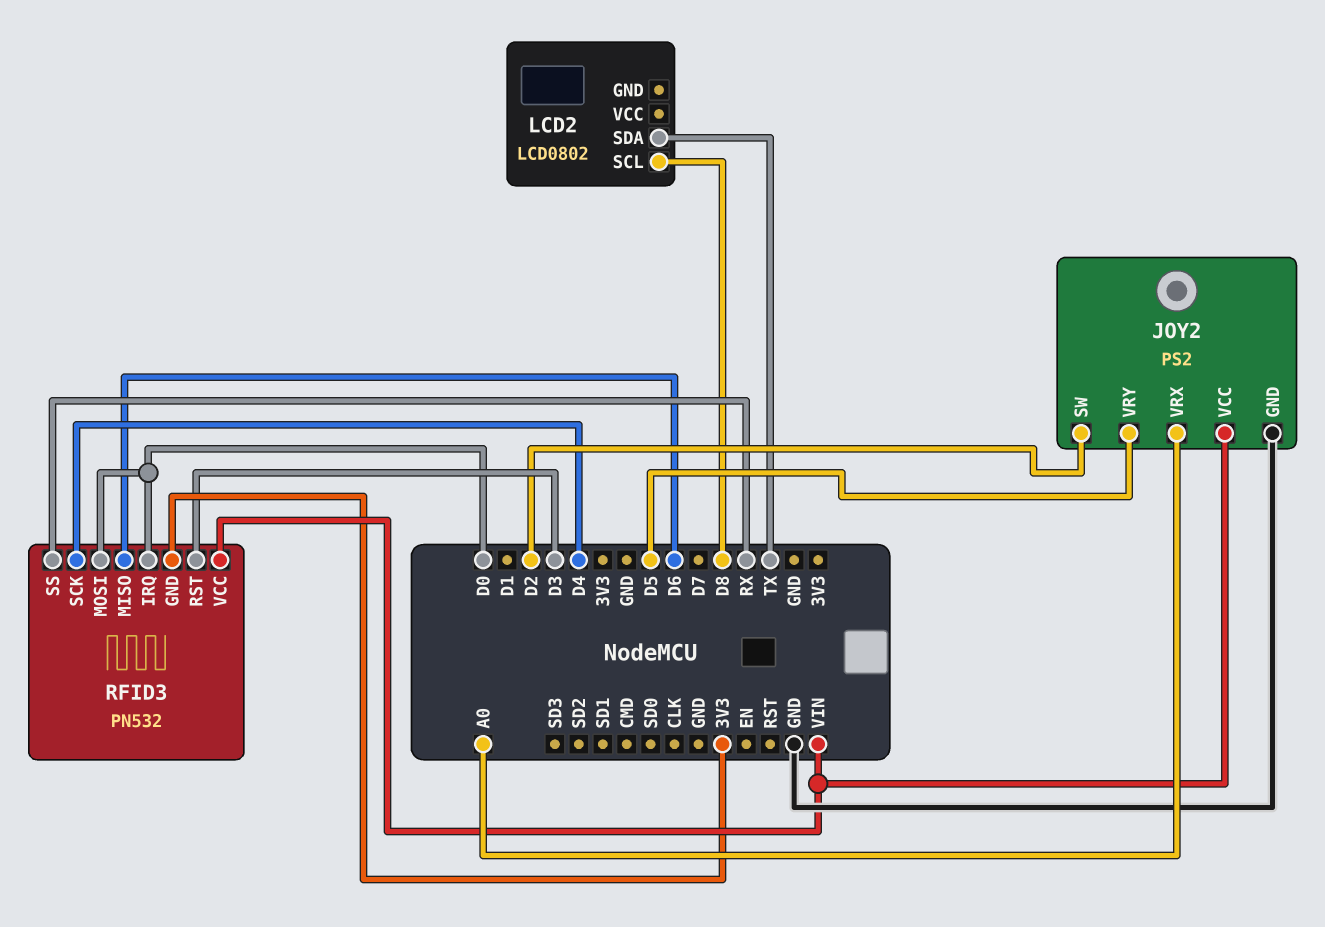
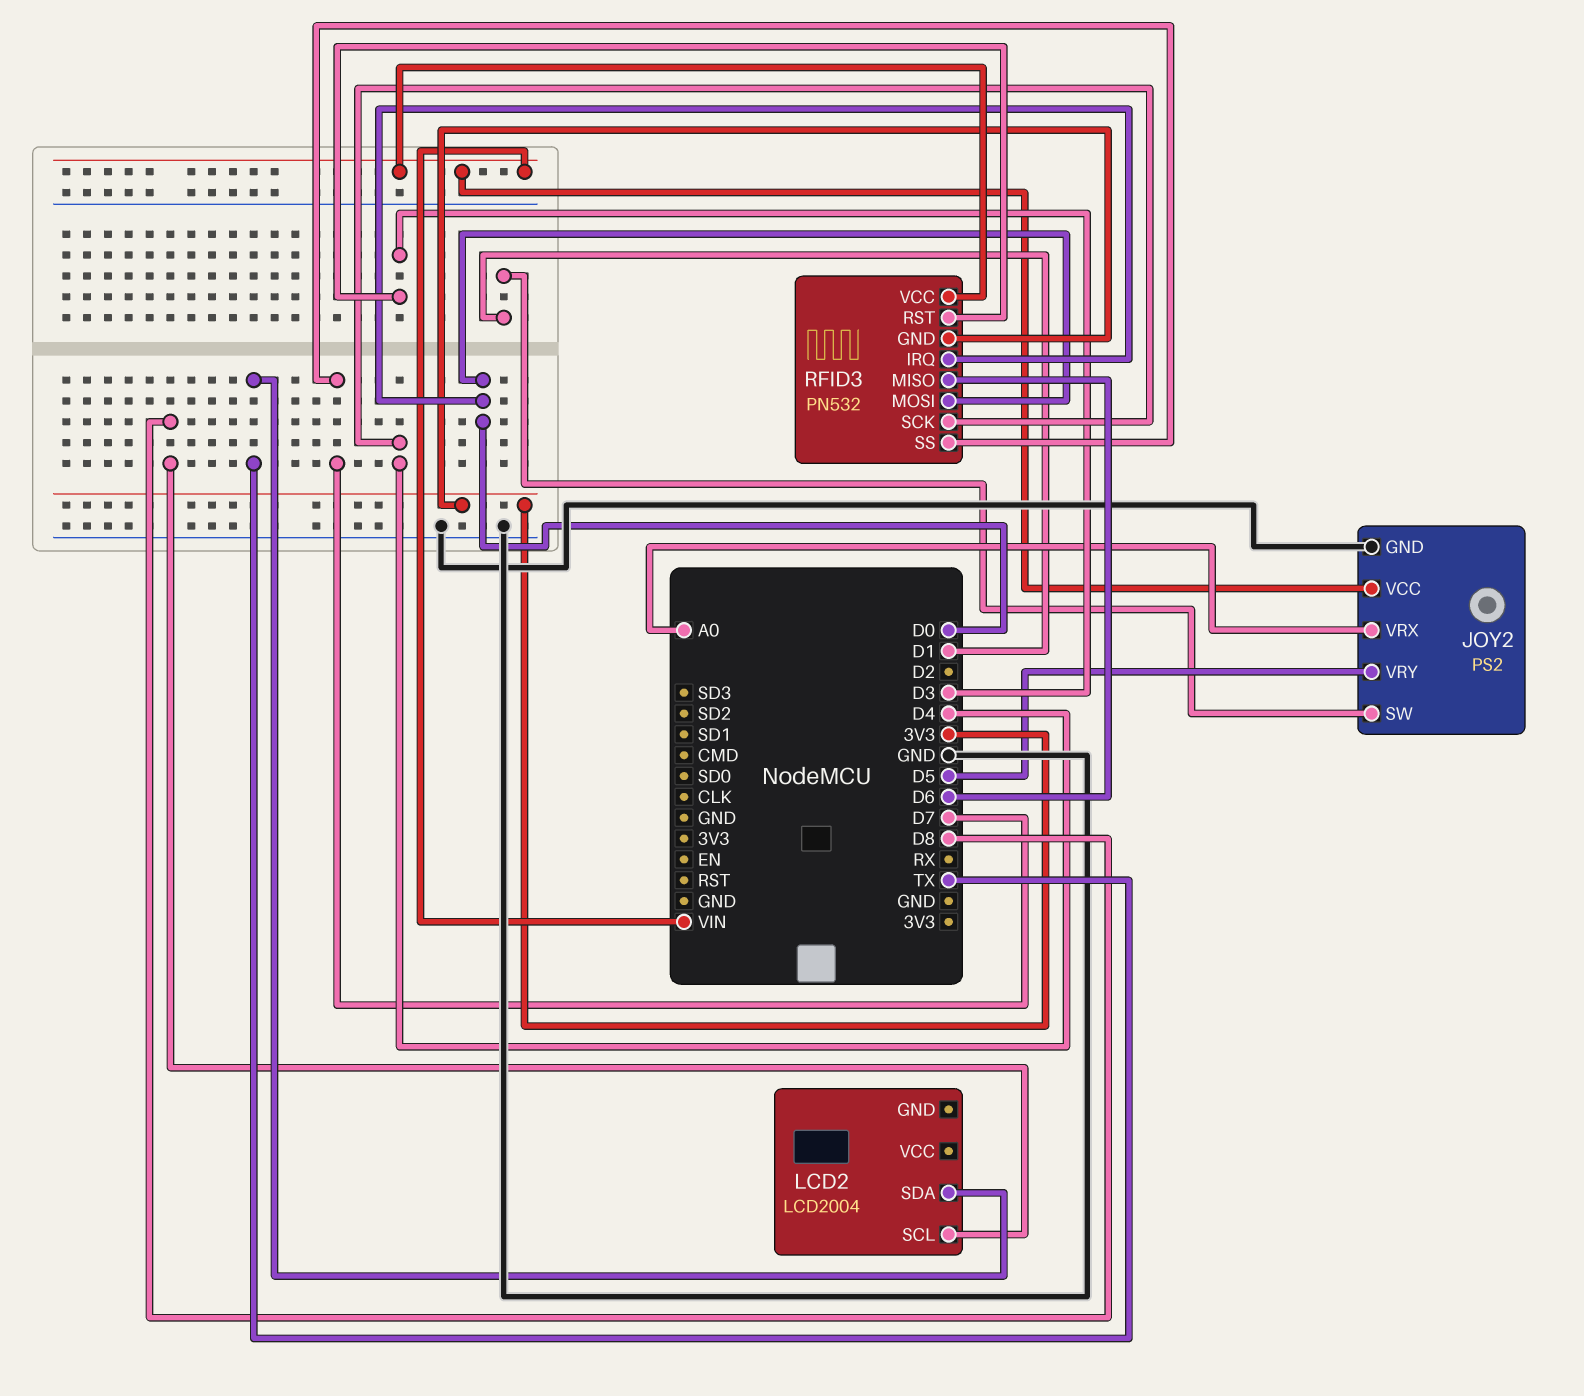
JOY2 pin SW: D2 -> D1
LCD2: LCD0802 -> LCD2004
RFID3 pin SS: RX -> D7

